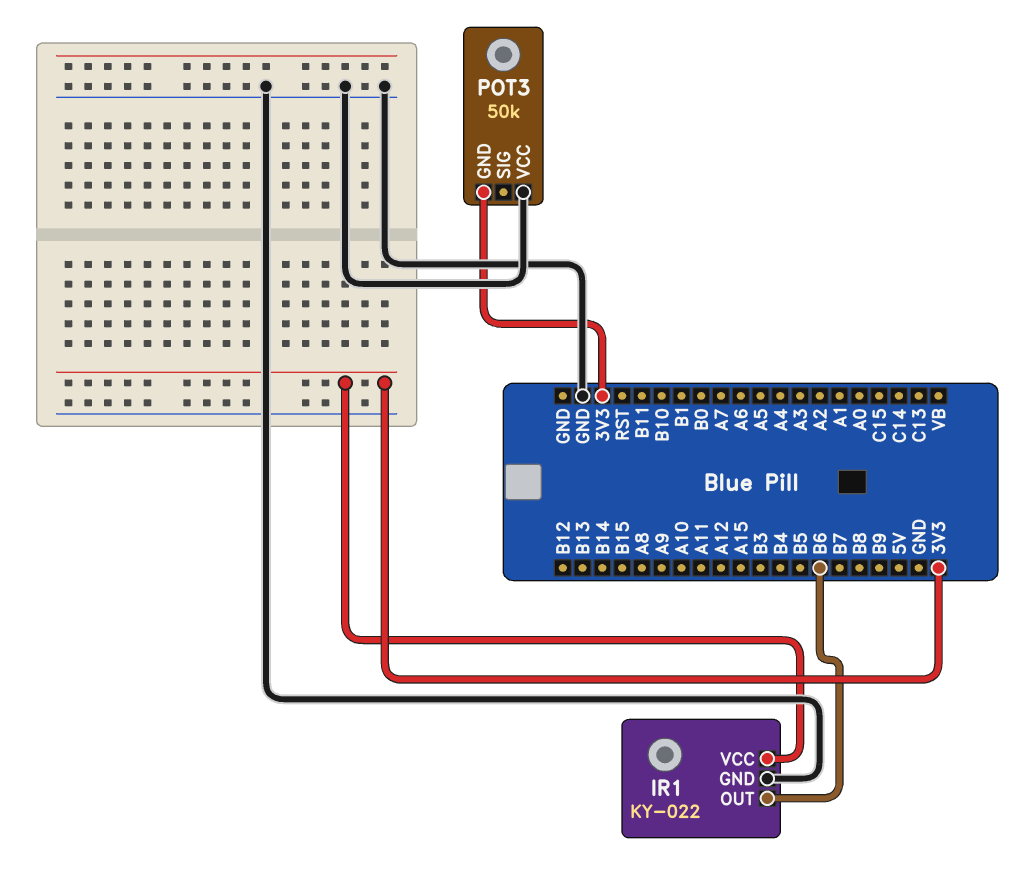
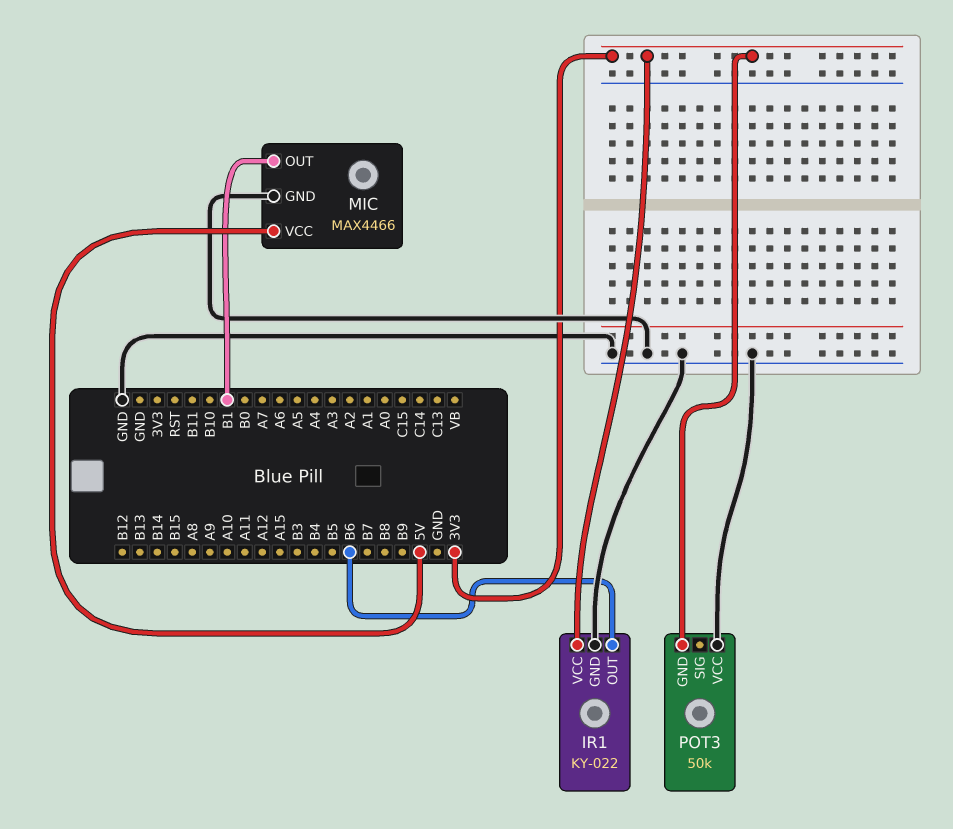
MIC: none -> MAX4466
MIC pin GND: none -> GND
MIC pin OUT: none -> B1
MIC pin VCC: none -> 5V

